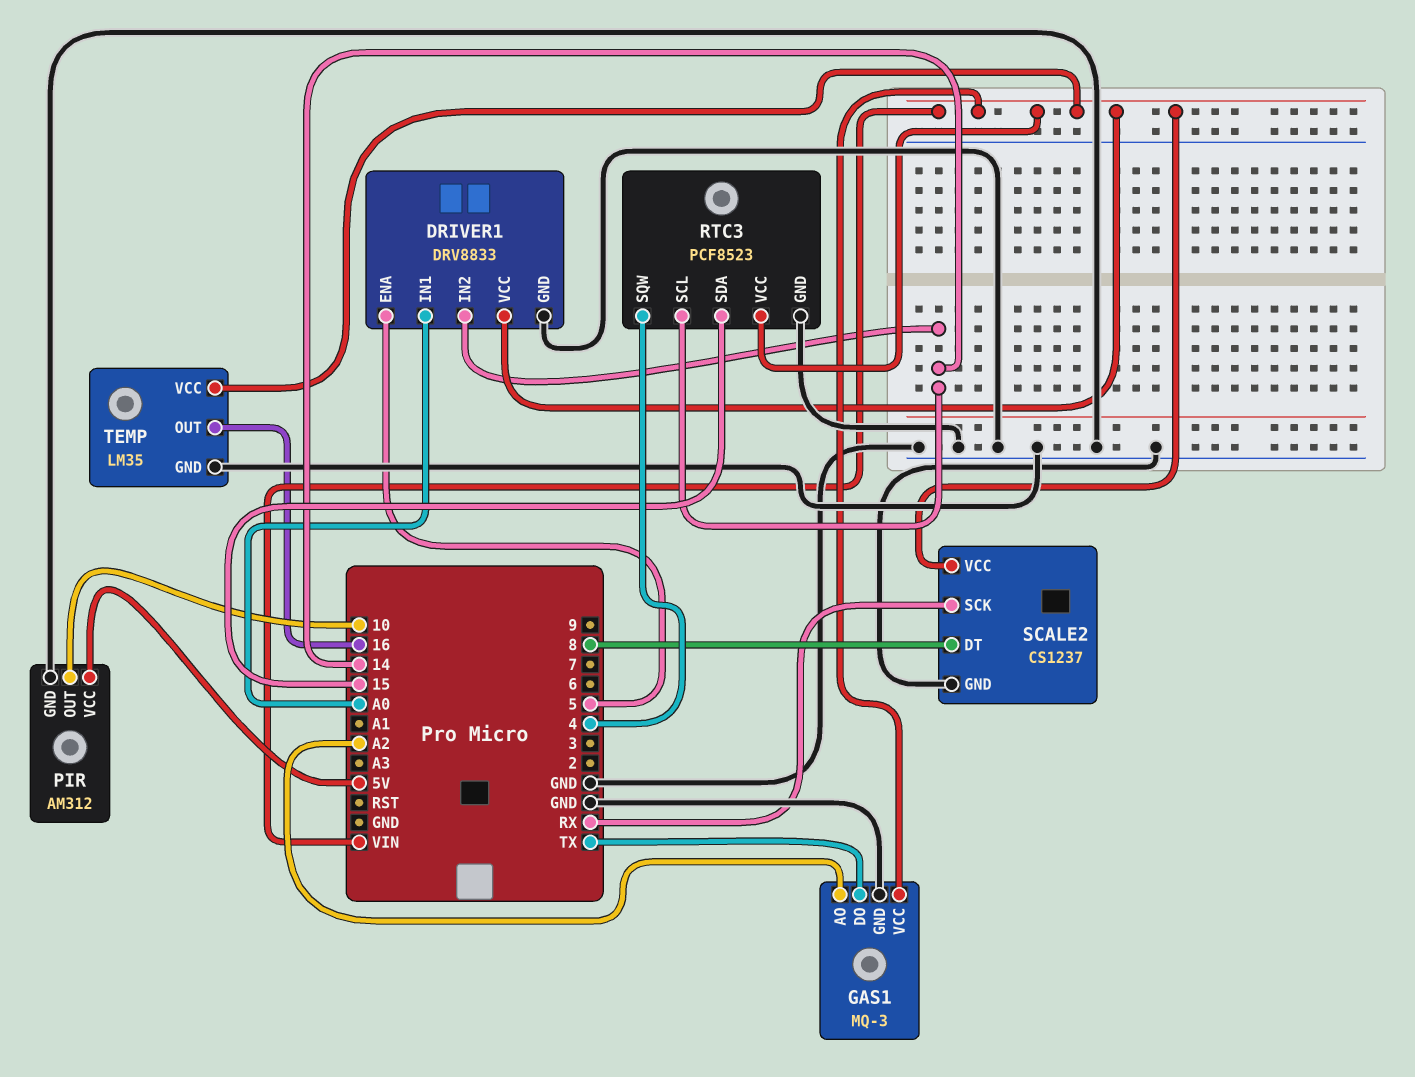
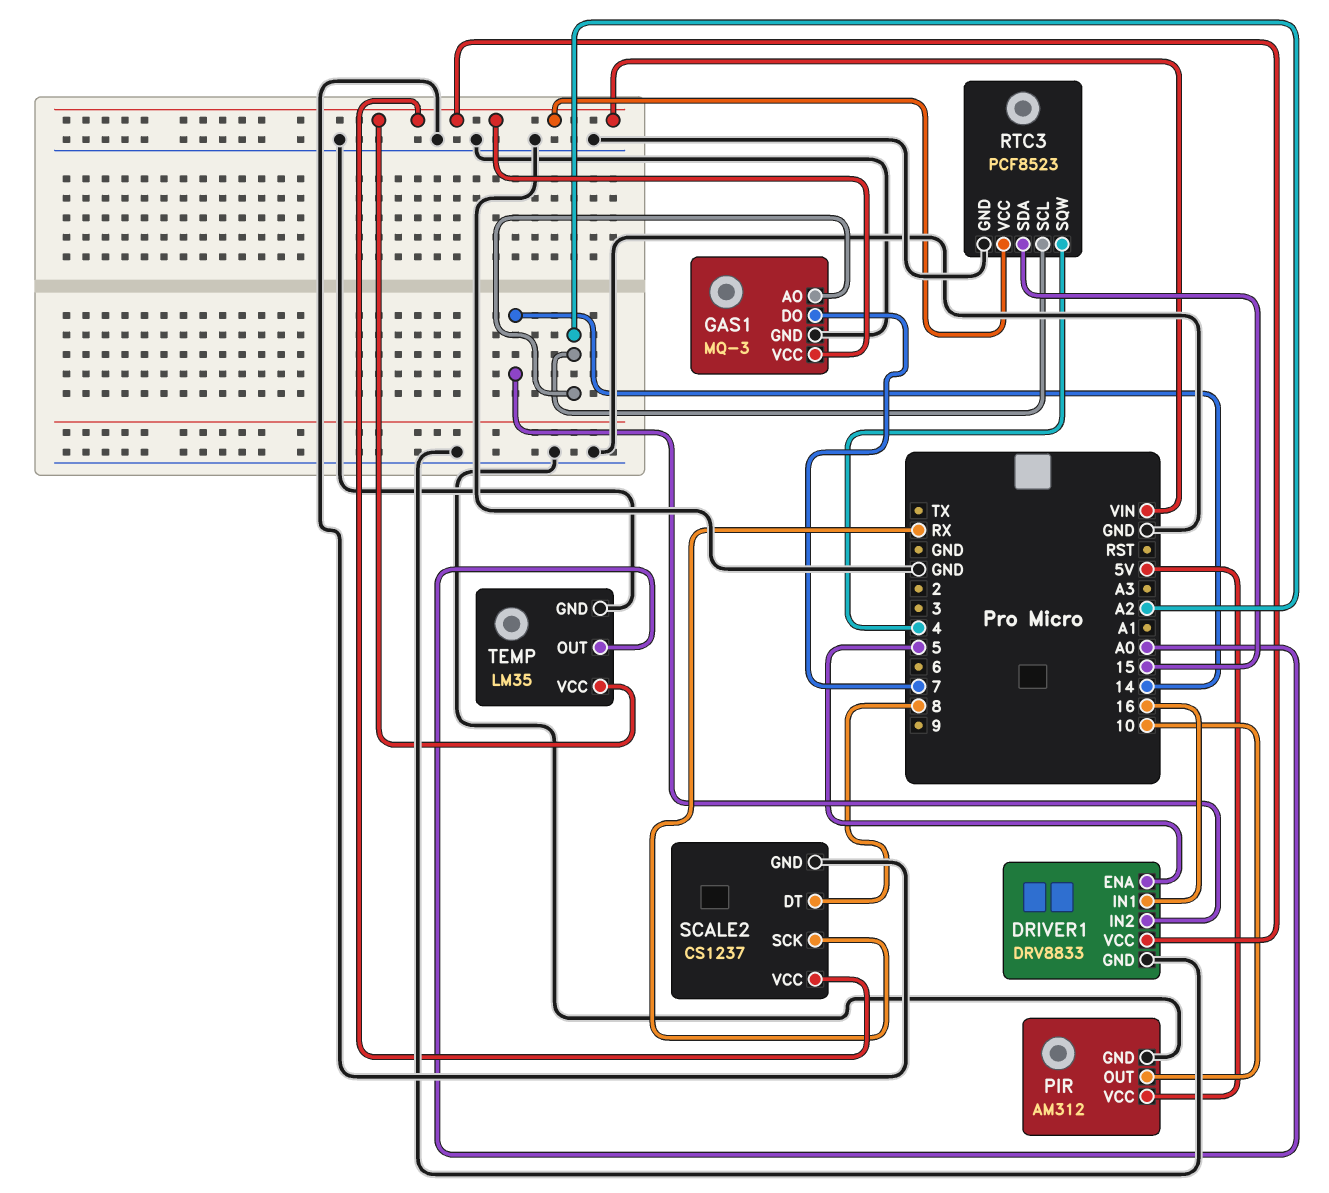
DRIVER1 pin IN1: A0 -> 16
GAS1 pin DO: TX -> 7
RTC3 pin SCL: 14 -> A2
TEMP pin OUT: 16 -> A0

